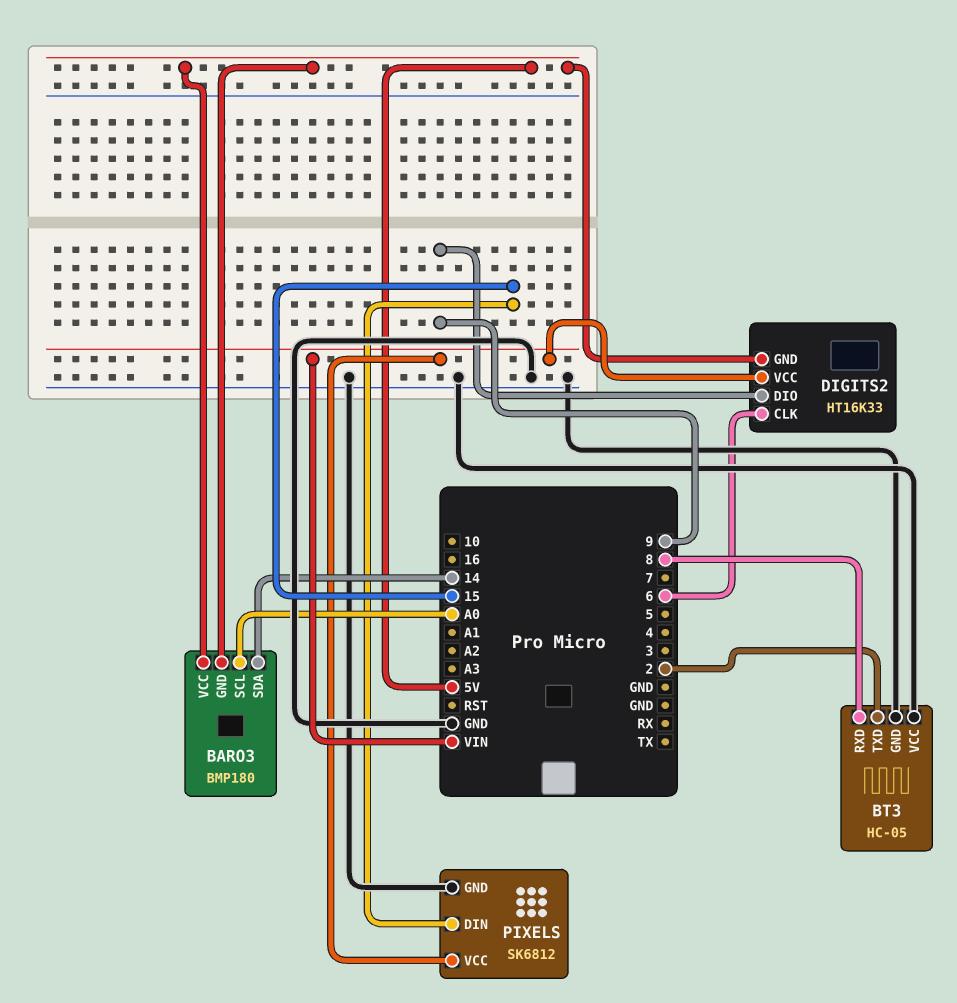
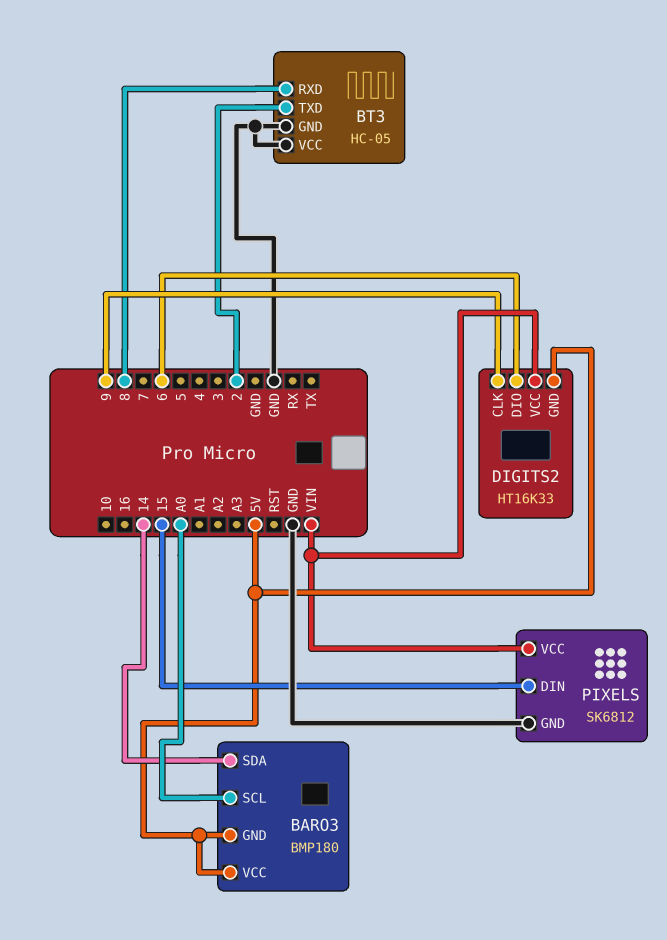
DIGITS2 pin CLK: 6 -> 9
DIGITS2 pin DIO: 9 -> 6

